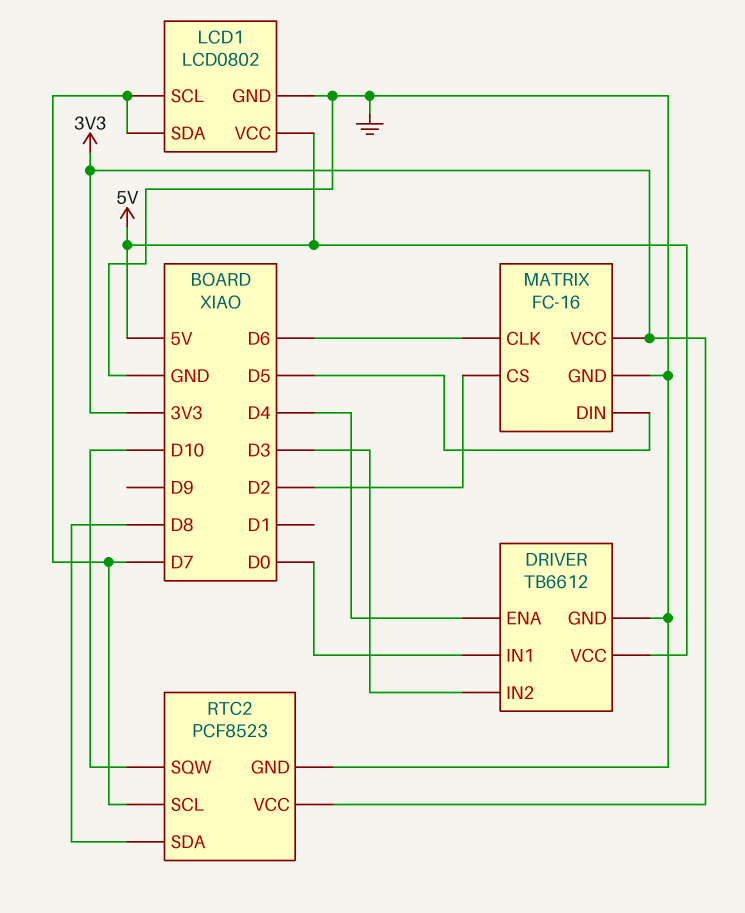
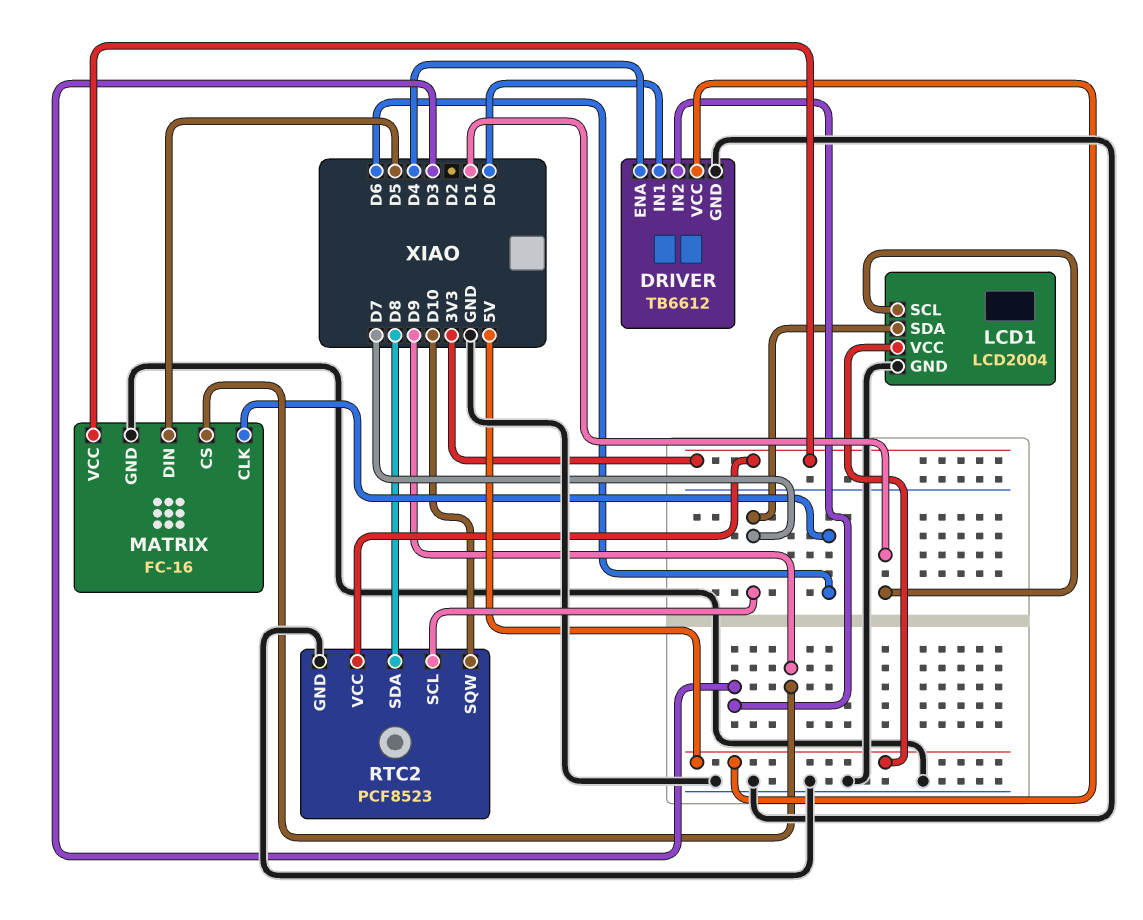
LCD1: LCD0802 -> LCD2004
LCD1 pin SCL: D7 -> D1
MATRIX pin CS: D2 -> D9

